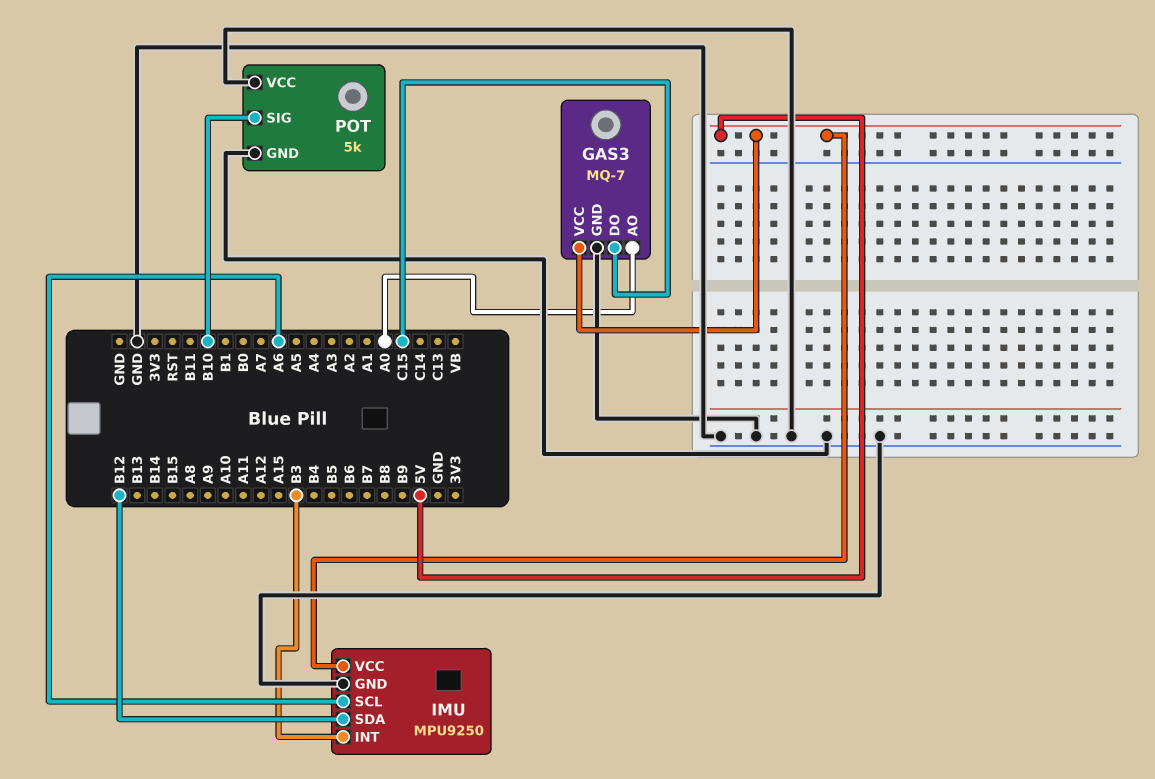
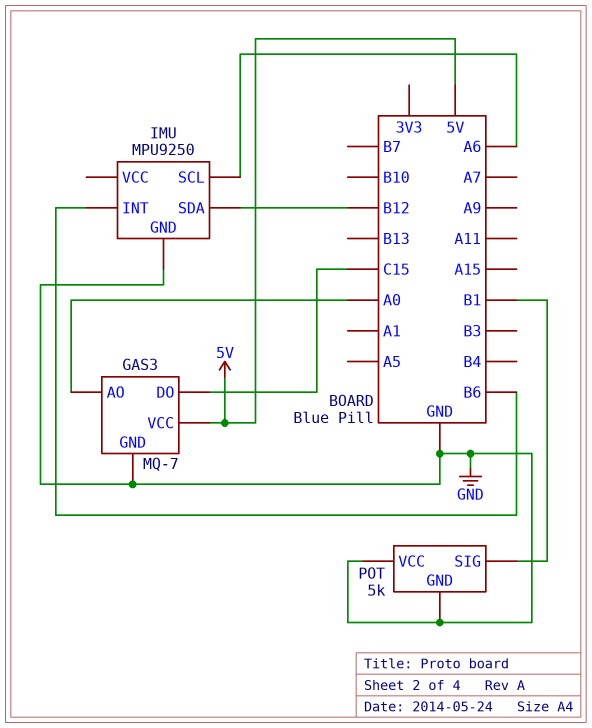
IMU pin INT: B3 -> B6
IMU pin VCC: 5V -> none
POT pin SIG: B10 -> B1

